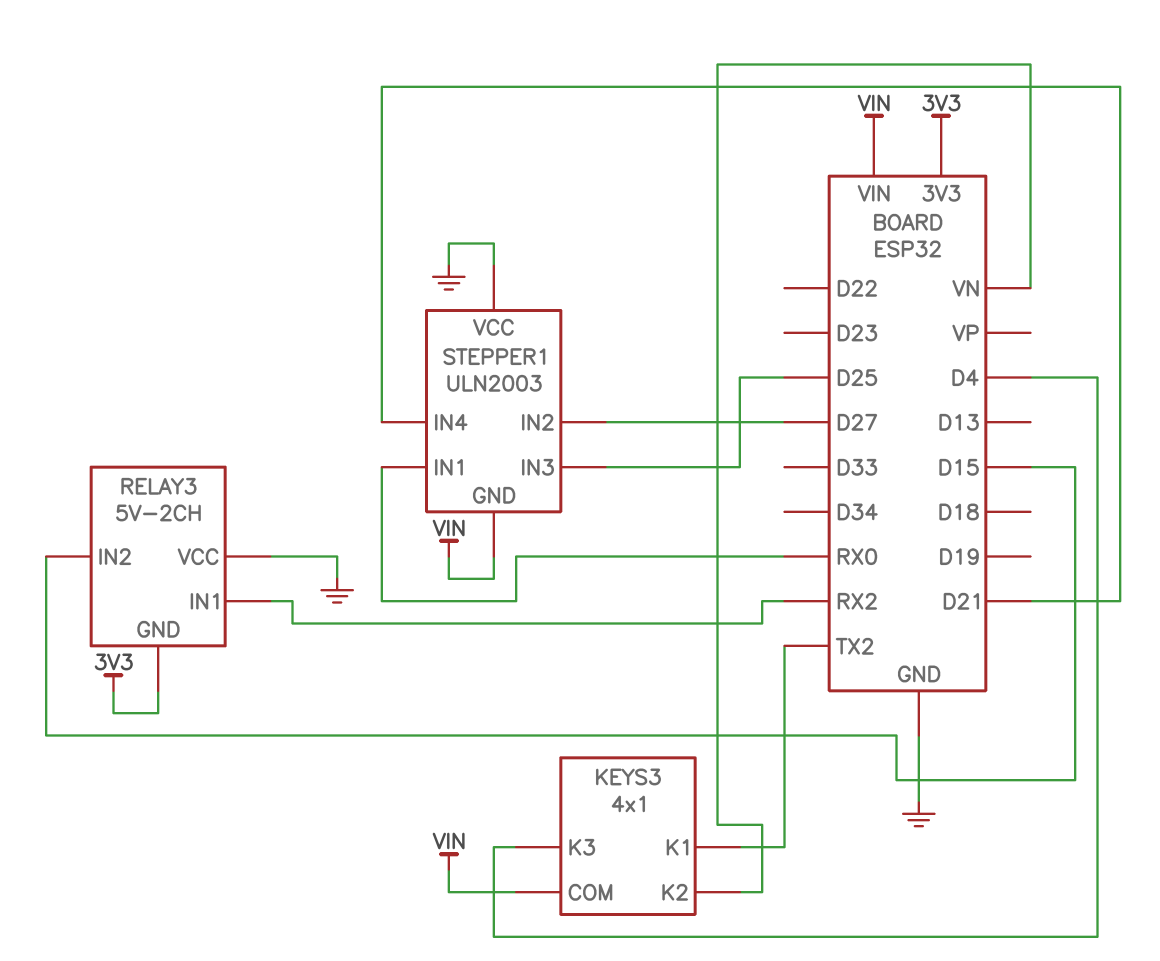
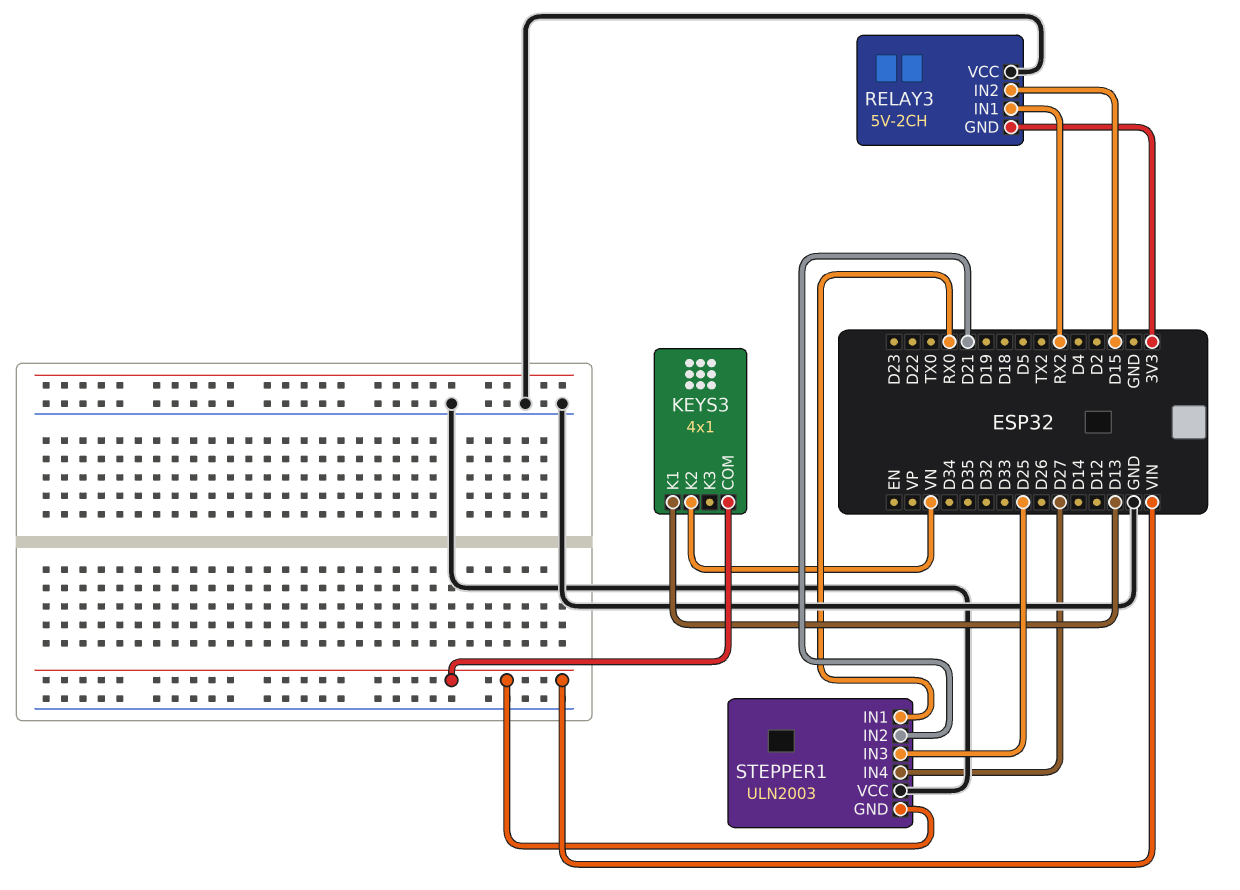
KEYS3 pin K1: TX2 -> D13
KEYS3 pin K3: D4 -> none
STEPPER1 pin IN2: D27 -> D21
STEPPER1 pin IN4: D21 -> D27

